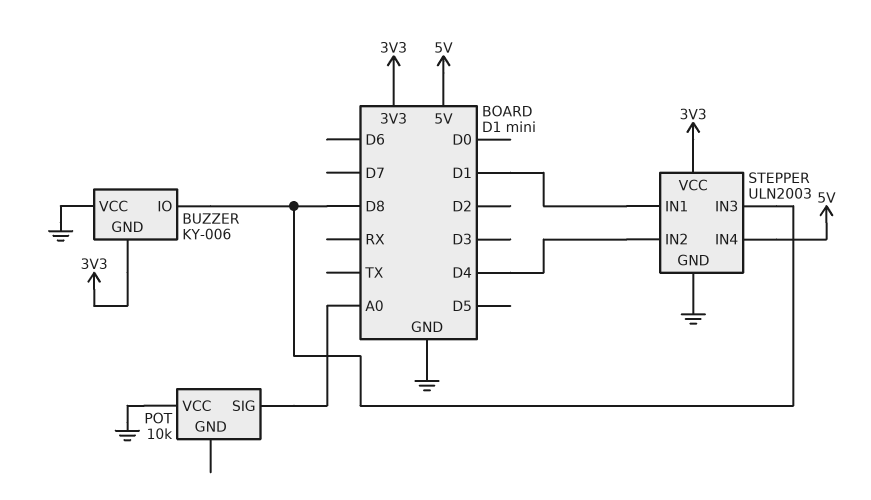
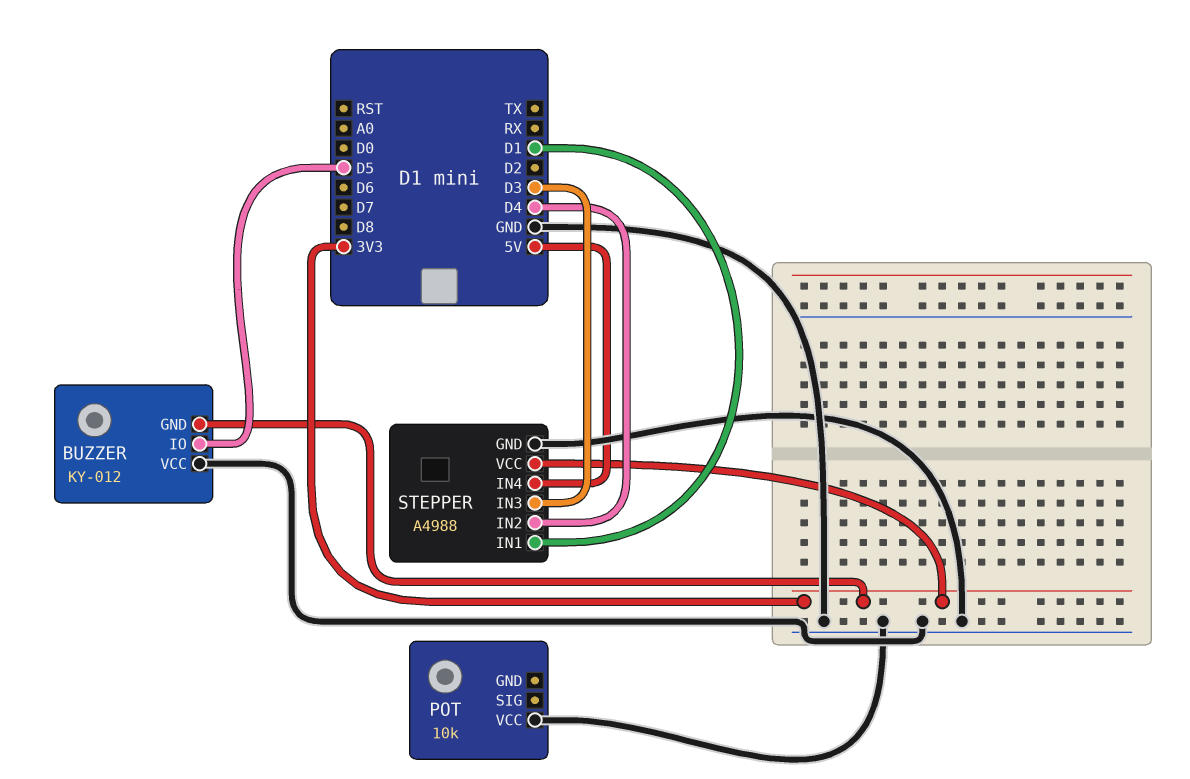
BUZZER: KY-006 -> KY-012
BUZZER pin IO: D8 -> D5
POT pin SIG: A0 -> none
STEPPER: ULN2003 -> A4988
STEPPER pin IN3: D8 -> D3

